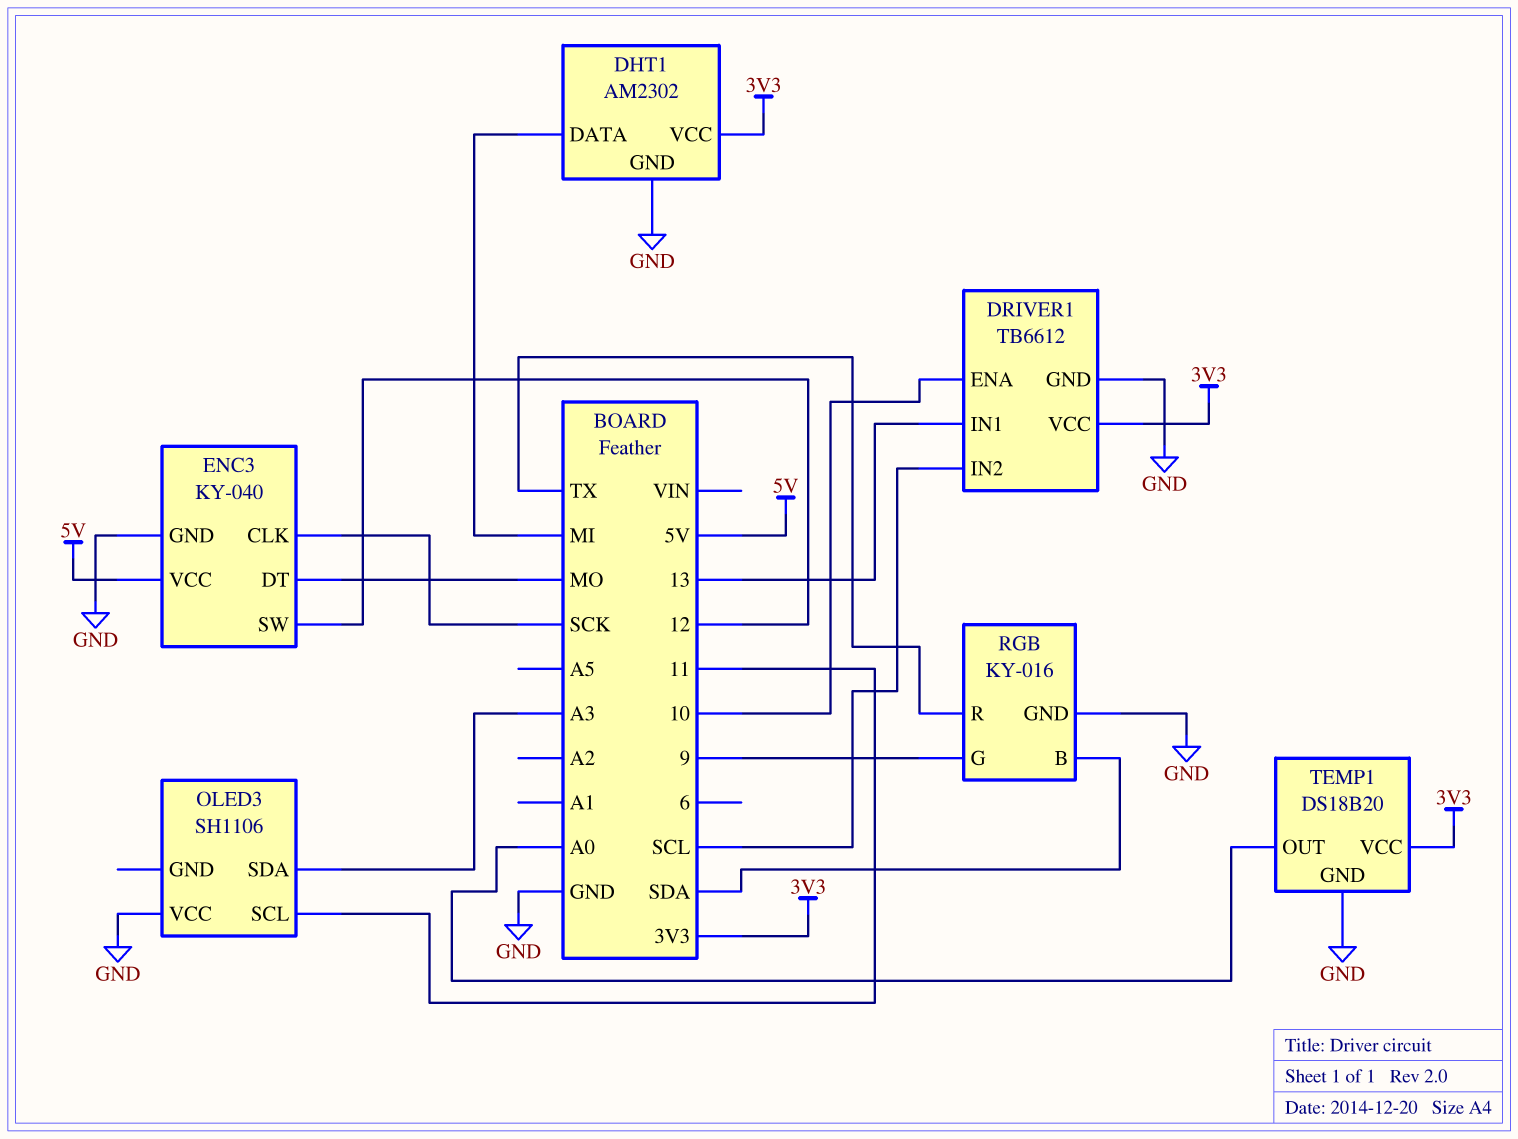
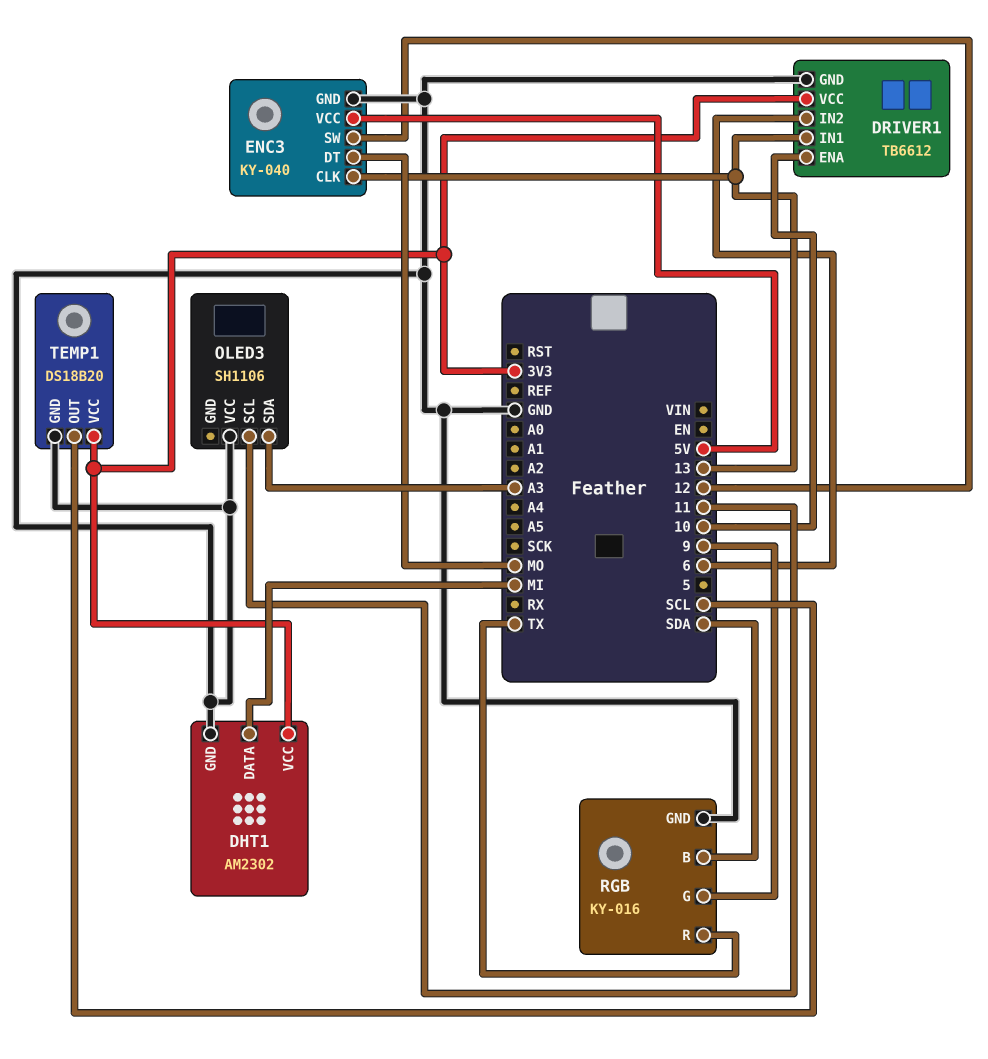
DRIVER1 pin IN2: SCL -> 6
ENC3 pin CLK: SCK -> 13
TEMP1 pin OUT: A0 -> SCL

